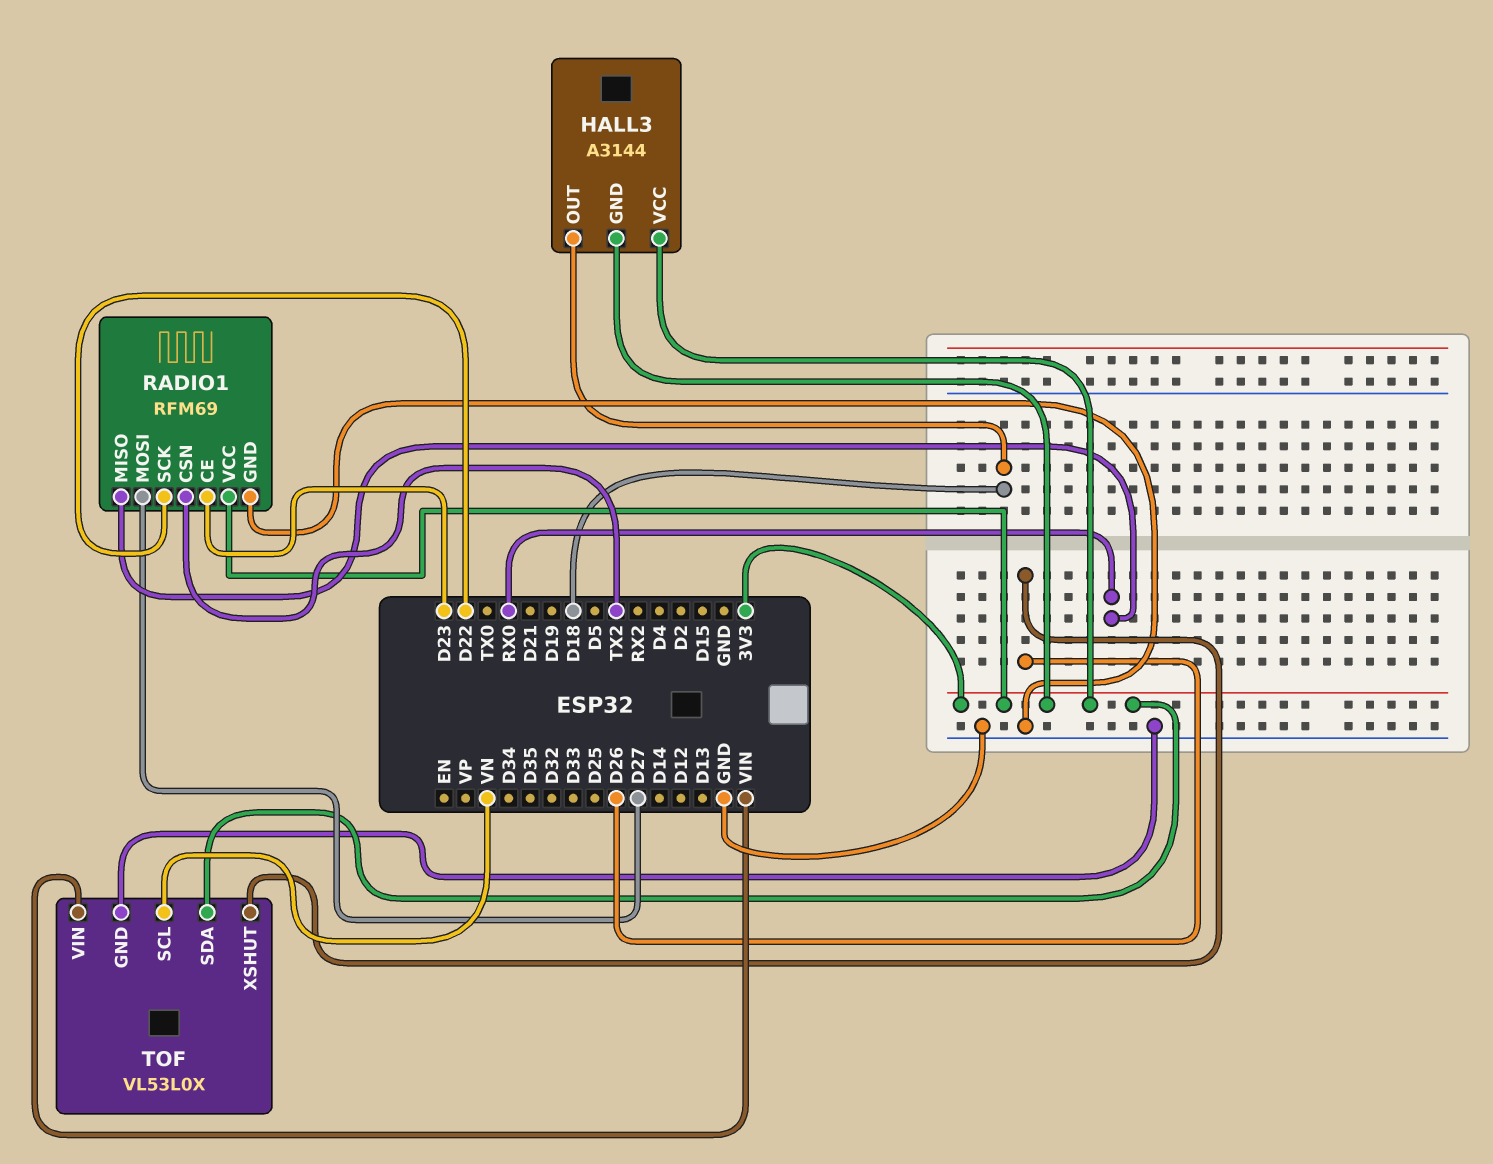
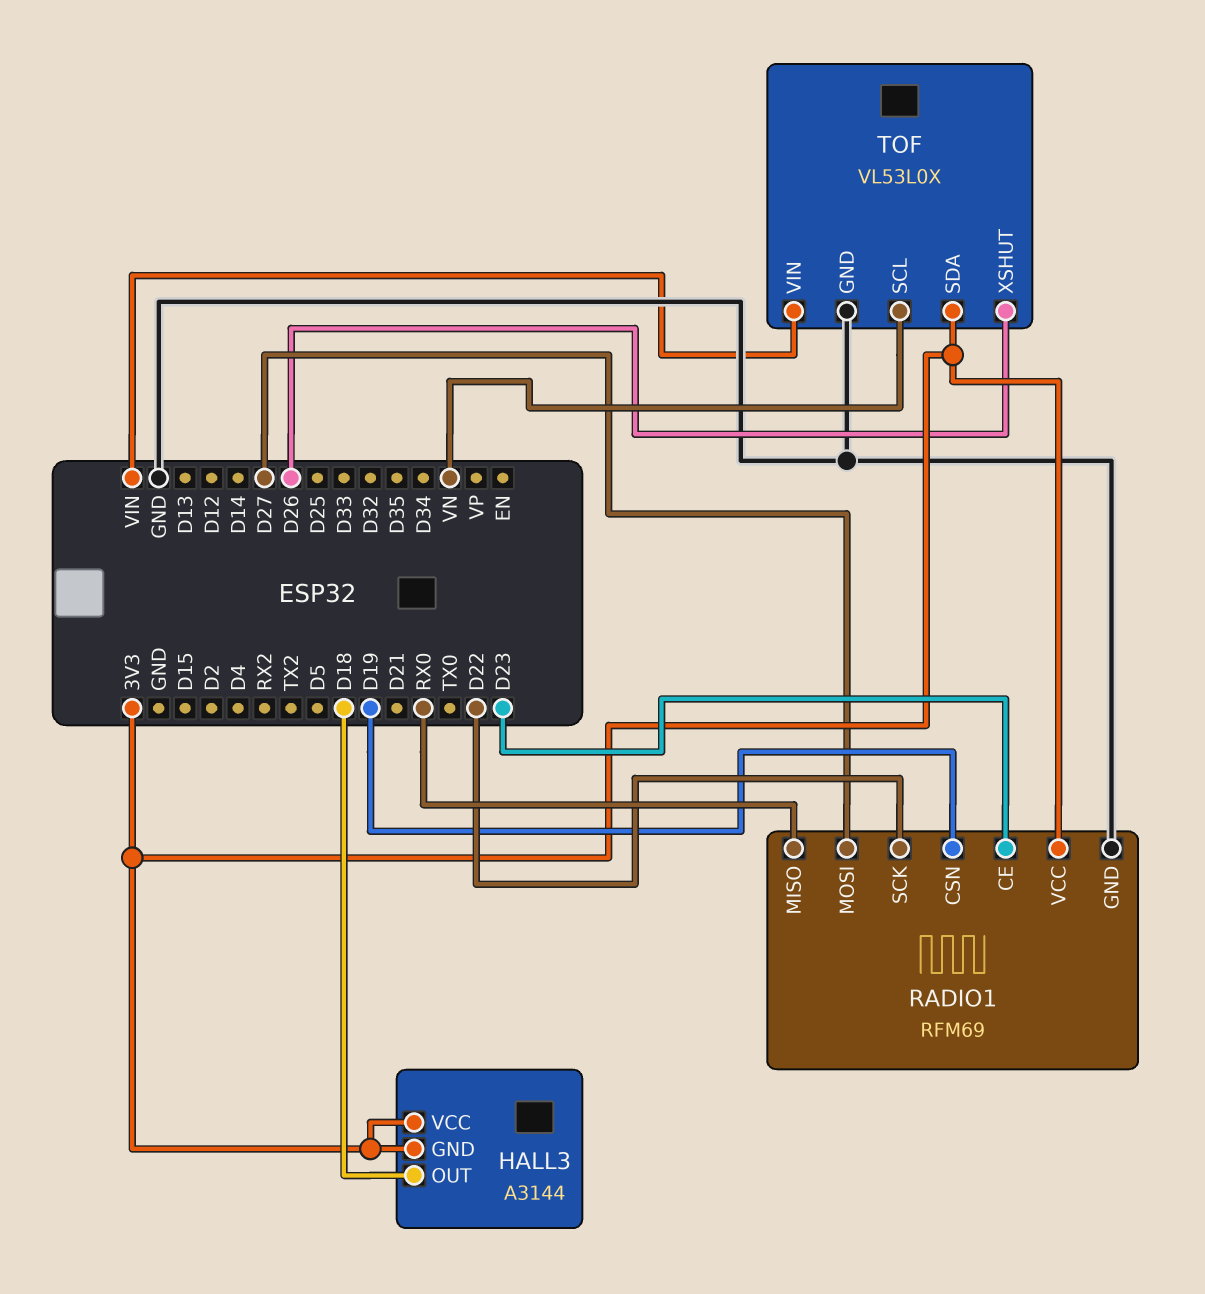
RADIO1 pin CSN: TX2 -> D19

